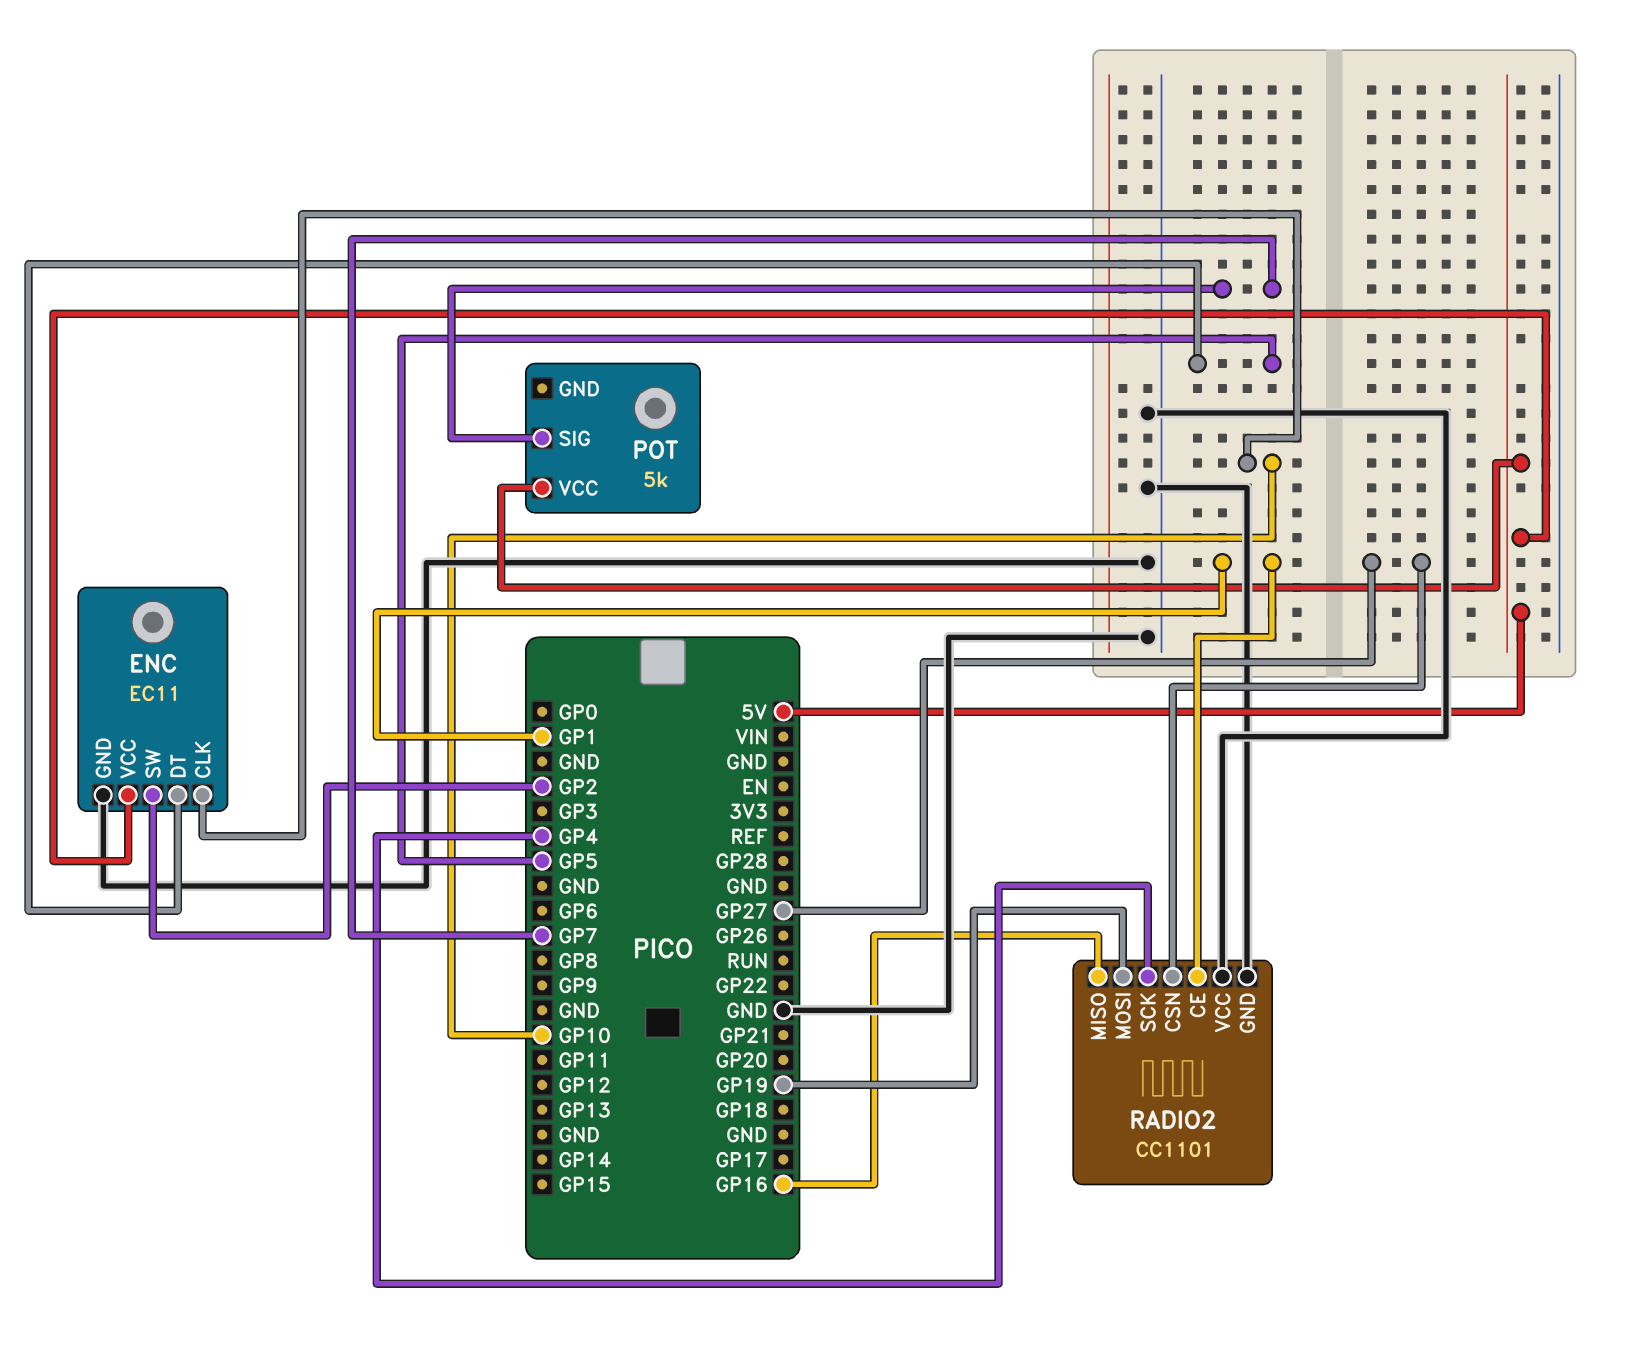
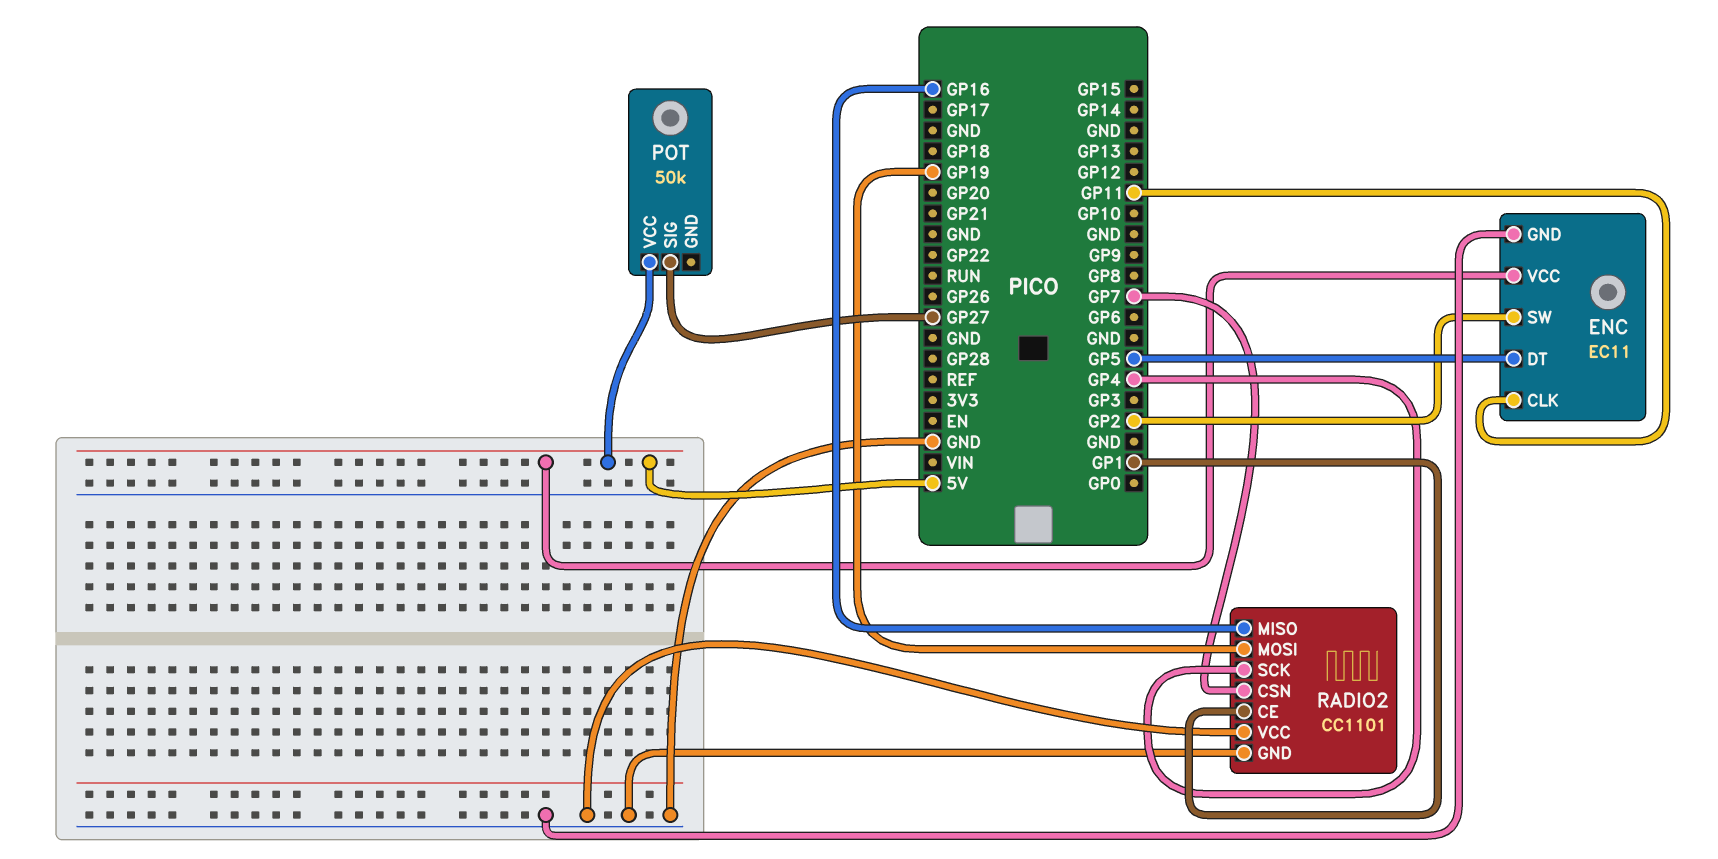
ENC pin CLK: GP10 -> GP11
POT: 5k -> 50k
POT pin SIG: GP7 -> GP27
RADIO2 pin CSN: GP27 -> GP7

